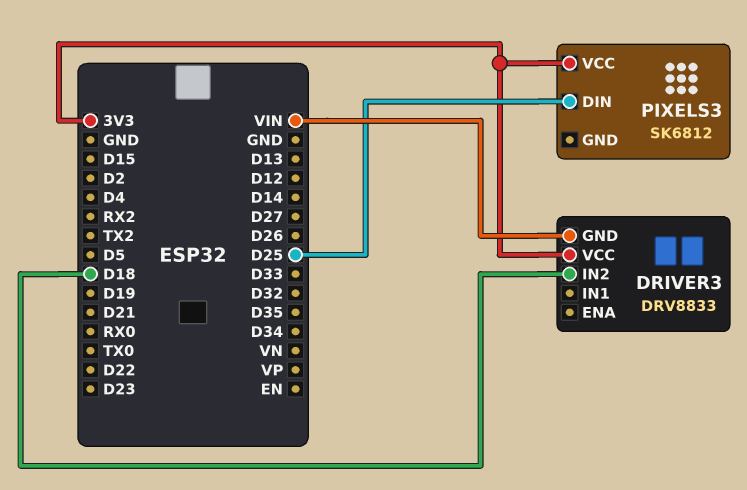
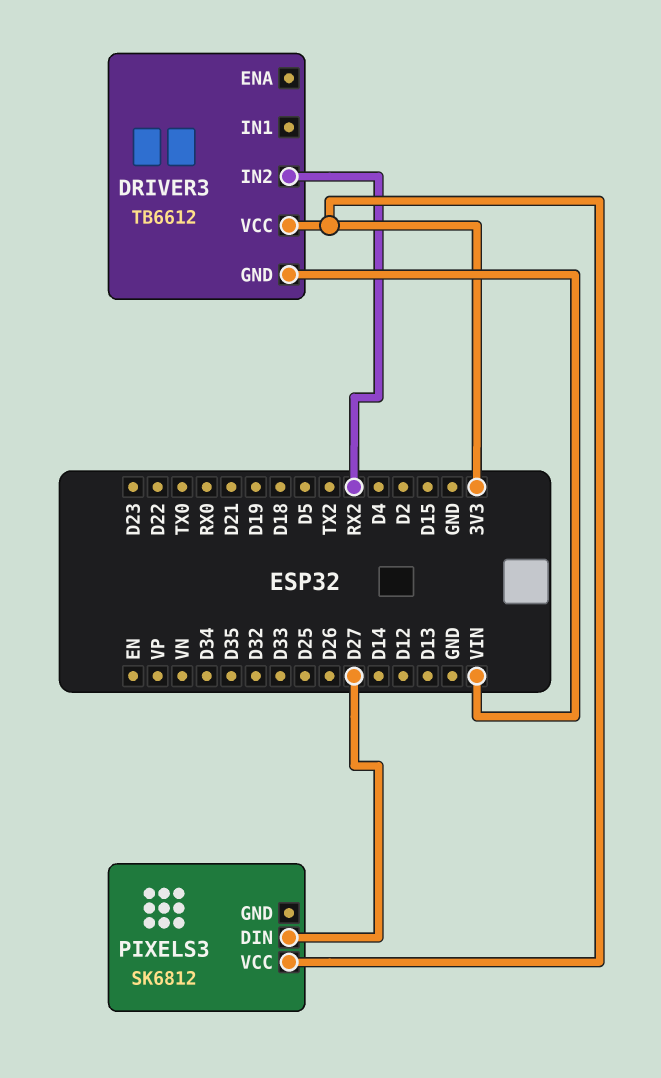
DRIVER3: DRV8833 -> TB6612
DRIVER3 pin IN2: D18 -> RX2
PIXELS3 pin DIN: D25 -> D27

